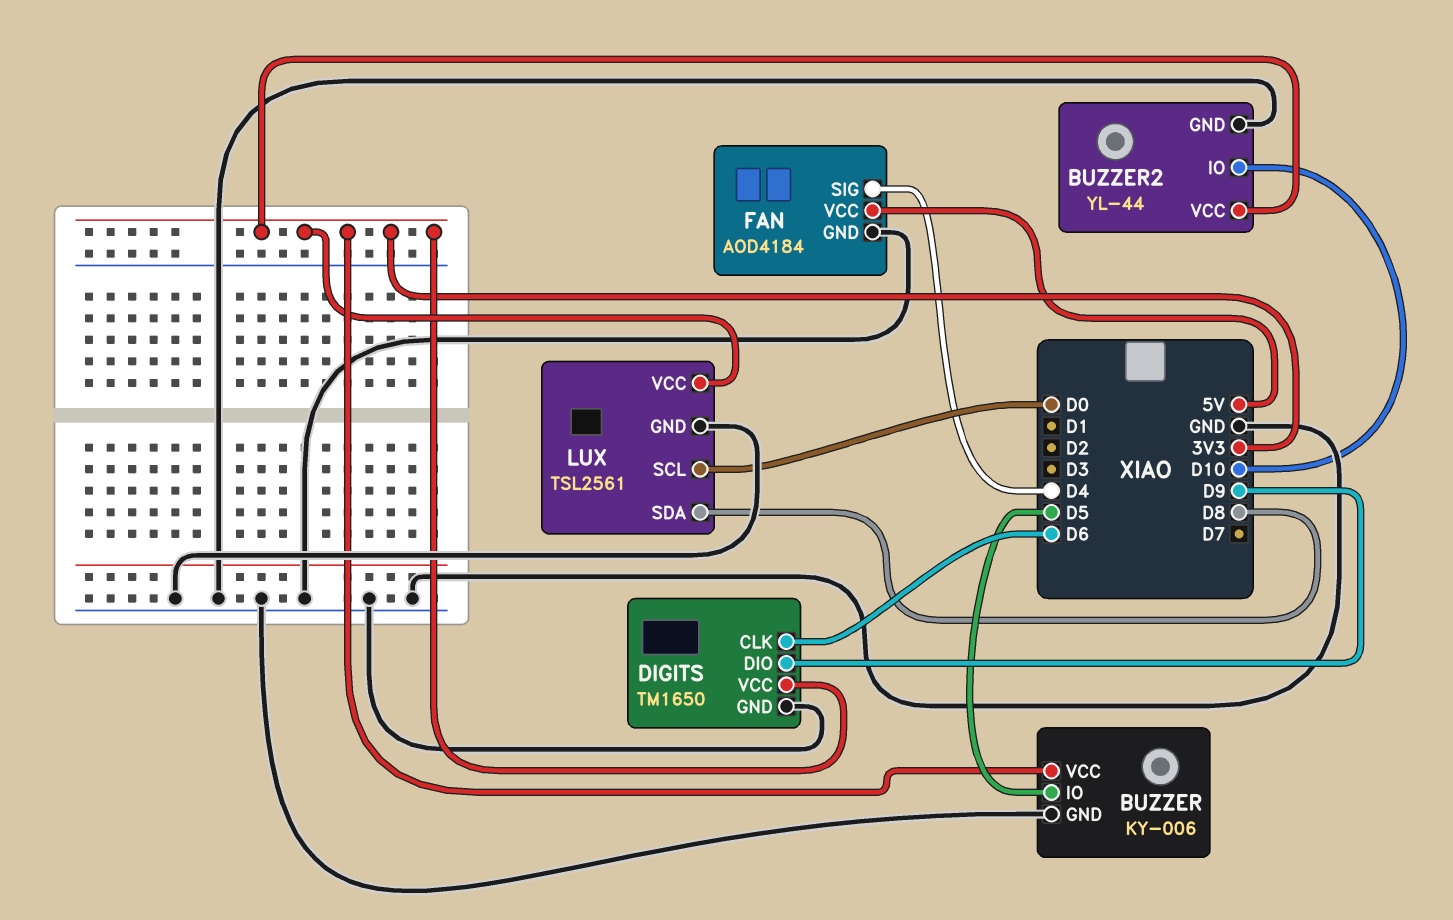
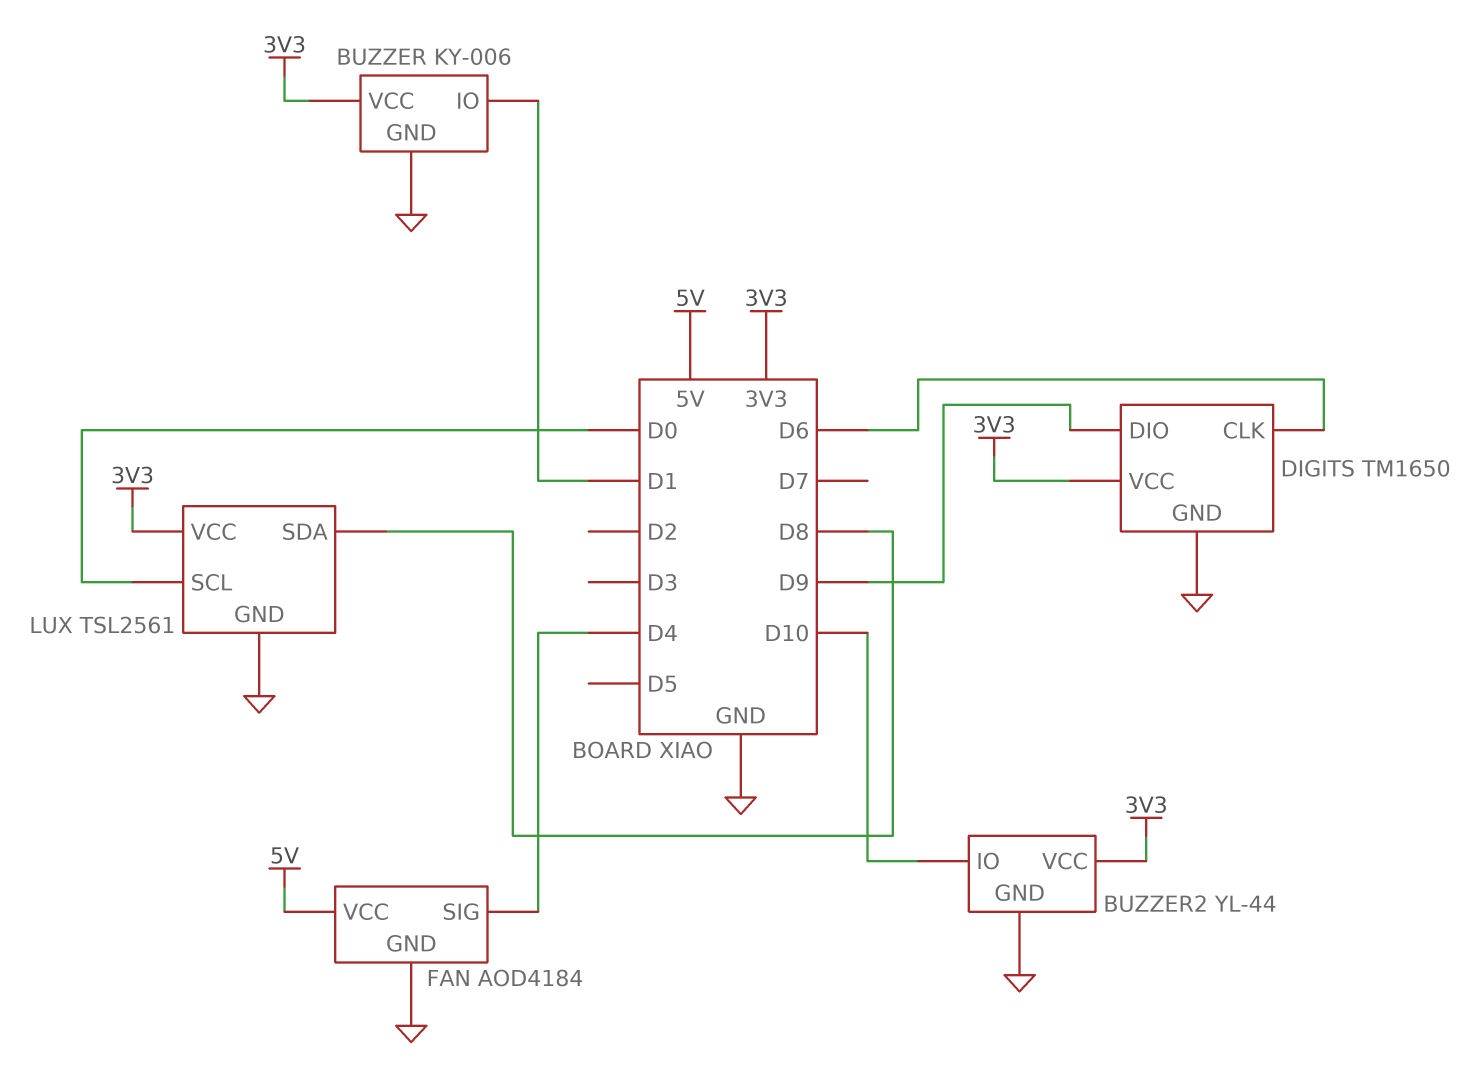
BUZZER pin IO: D5 -> D1

